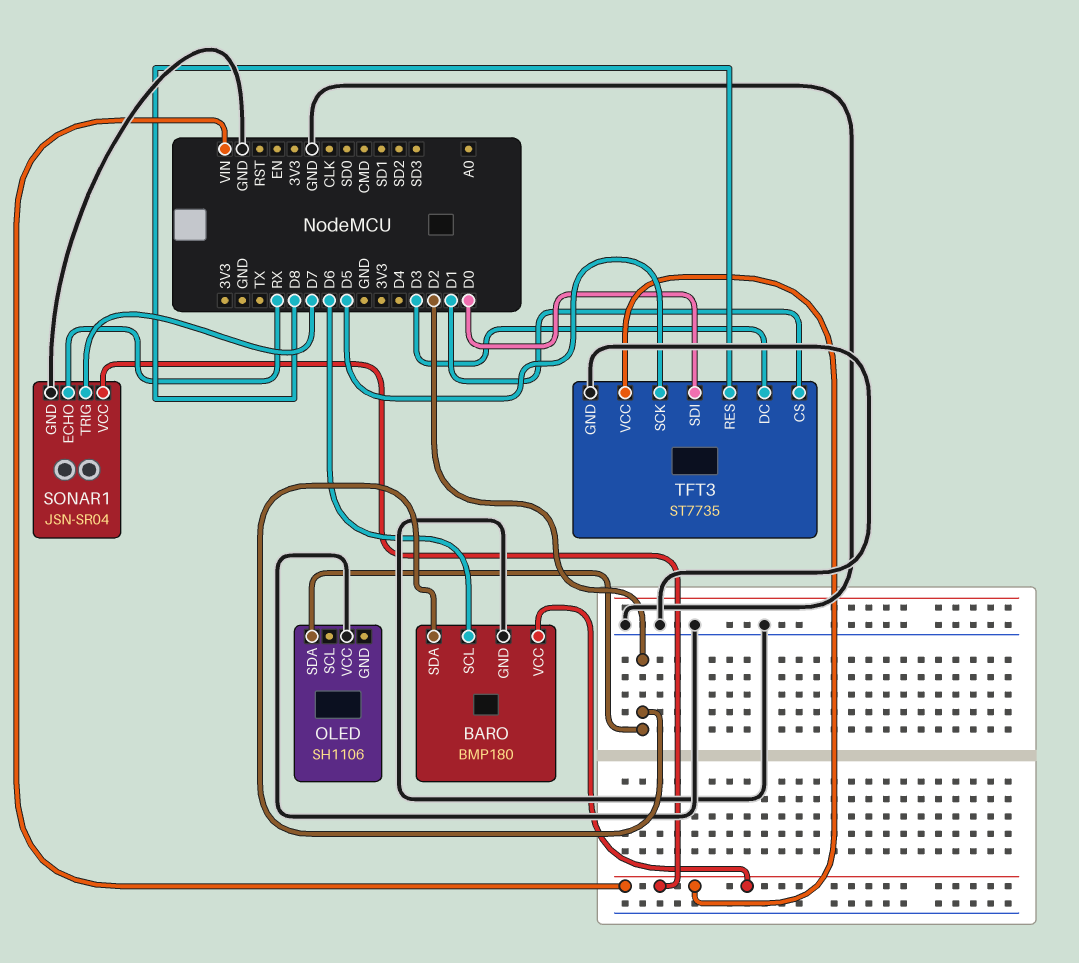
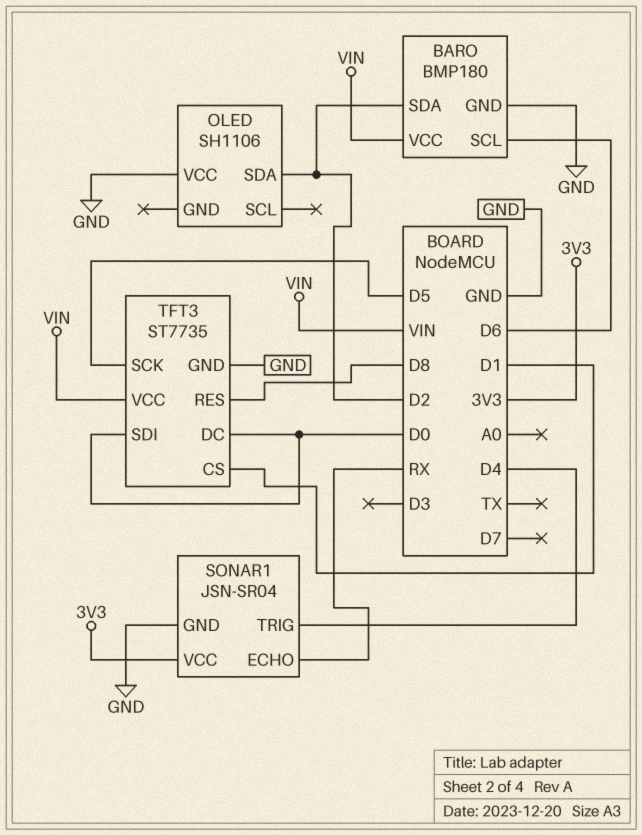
SONAR1 pin TRIG: D7 -> D4
SONAR1 pin VCC: VIN -> 3V3
TFT3 pin DC: D3 -> D0

